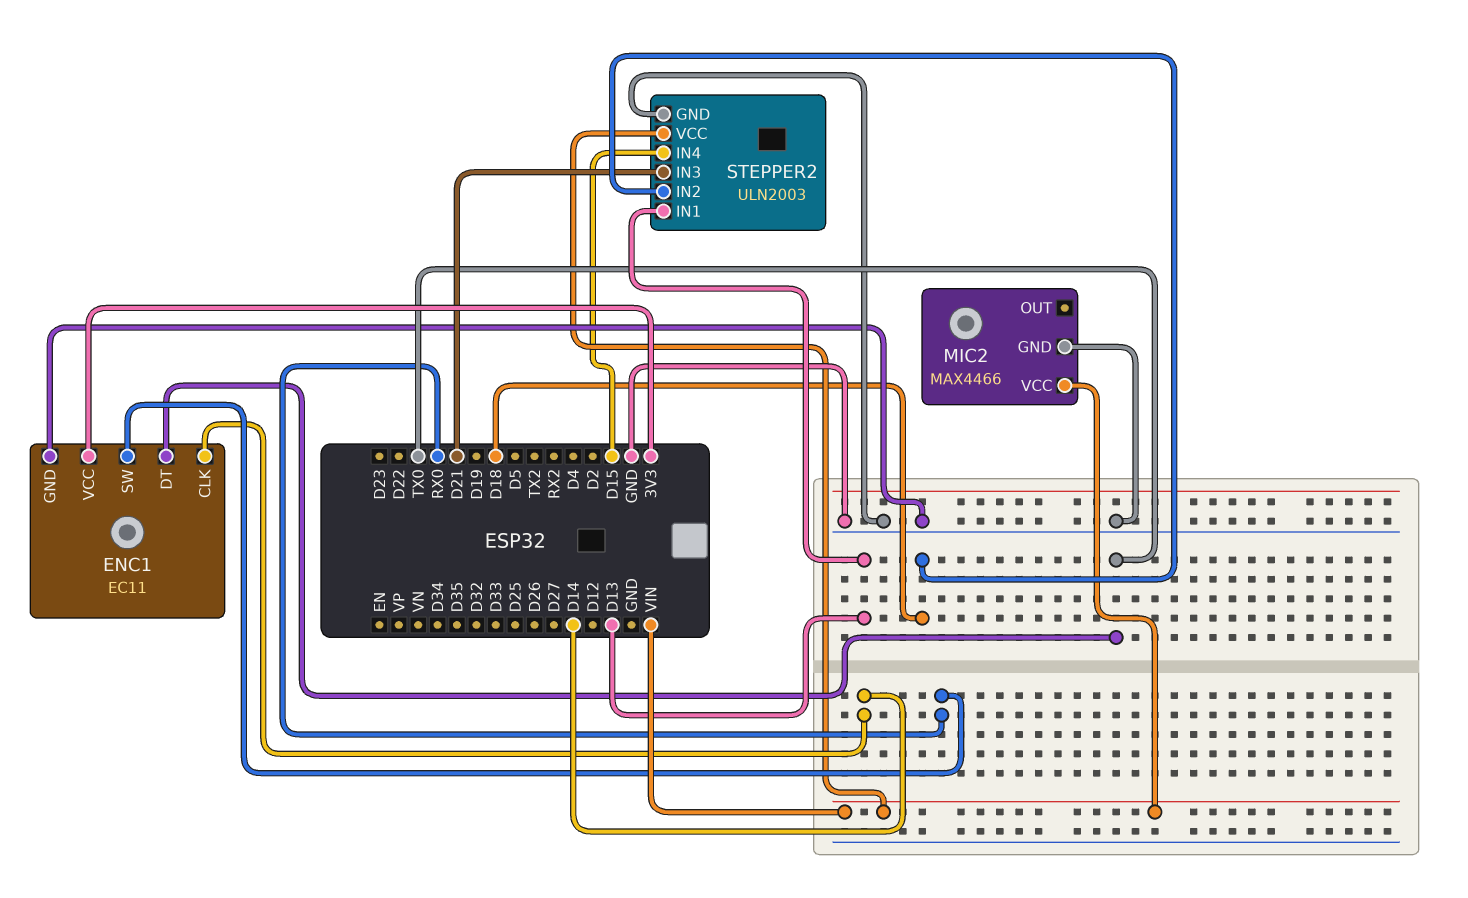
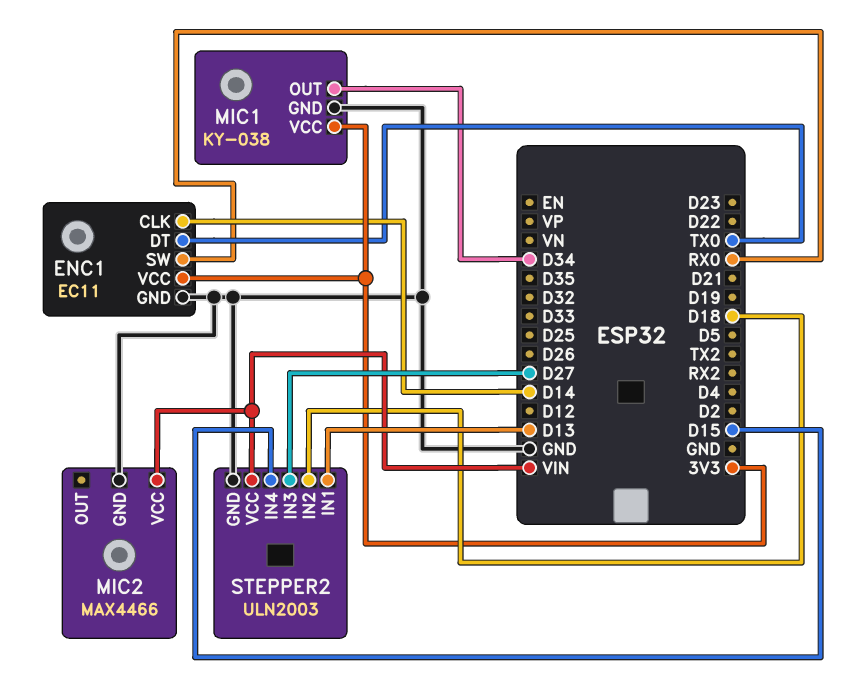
MIC1: none -> KY-038
MIC1 pin GND: none -> GND
MIC1 pin OUT: none -> D34
MIC1 pin VCC: none -> 3V3
STEPPER2 pin IN3: D21 -> D27

